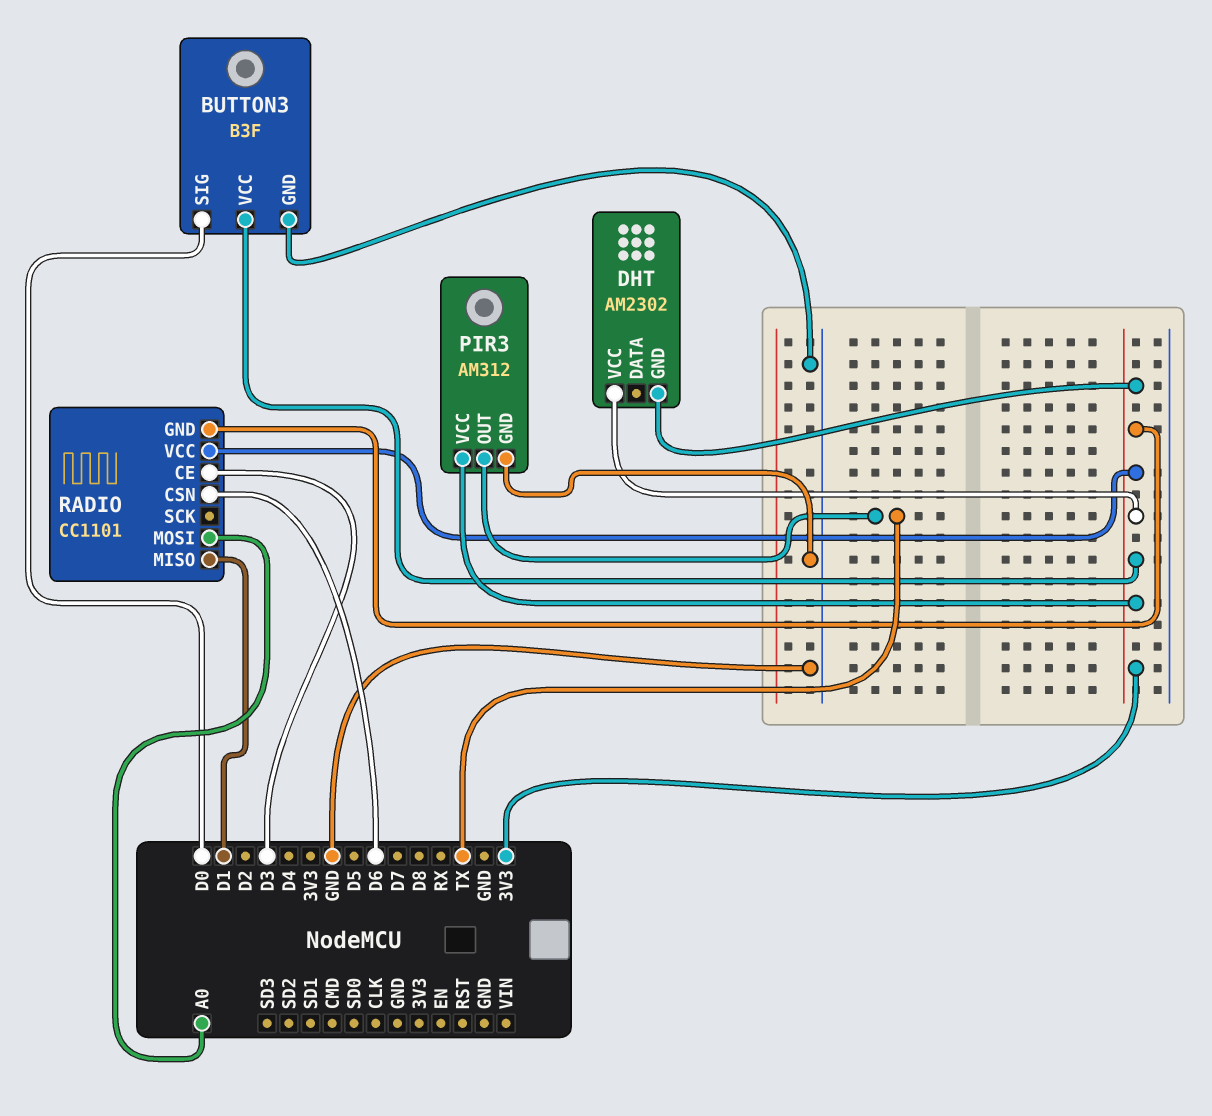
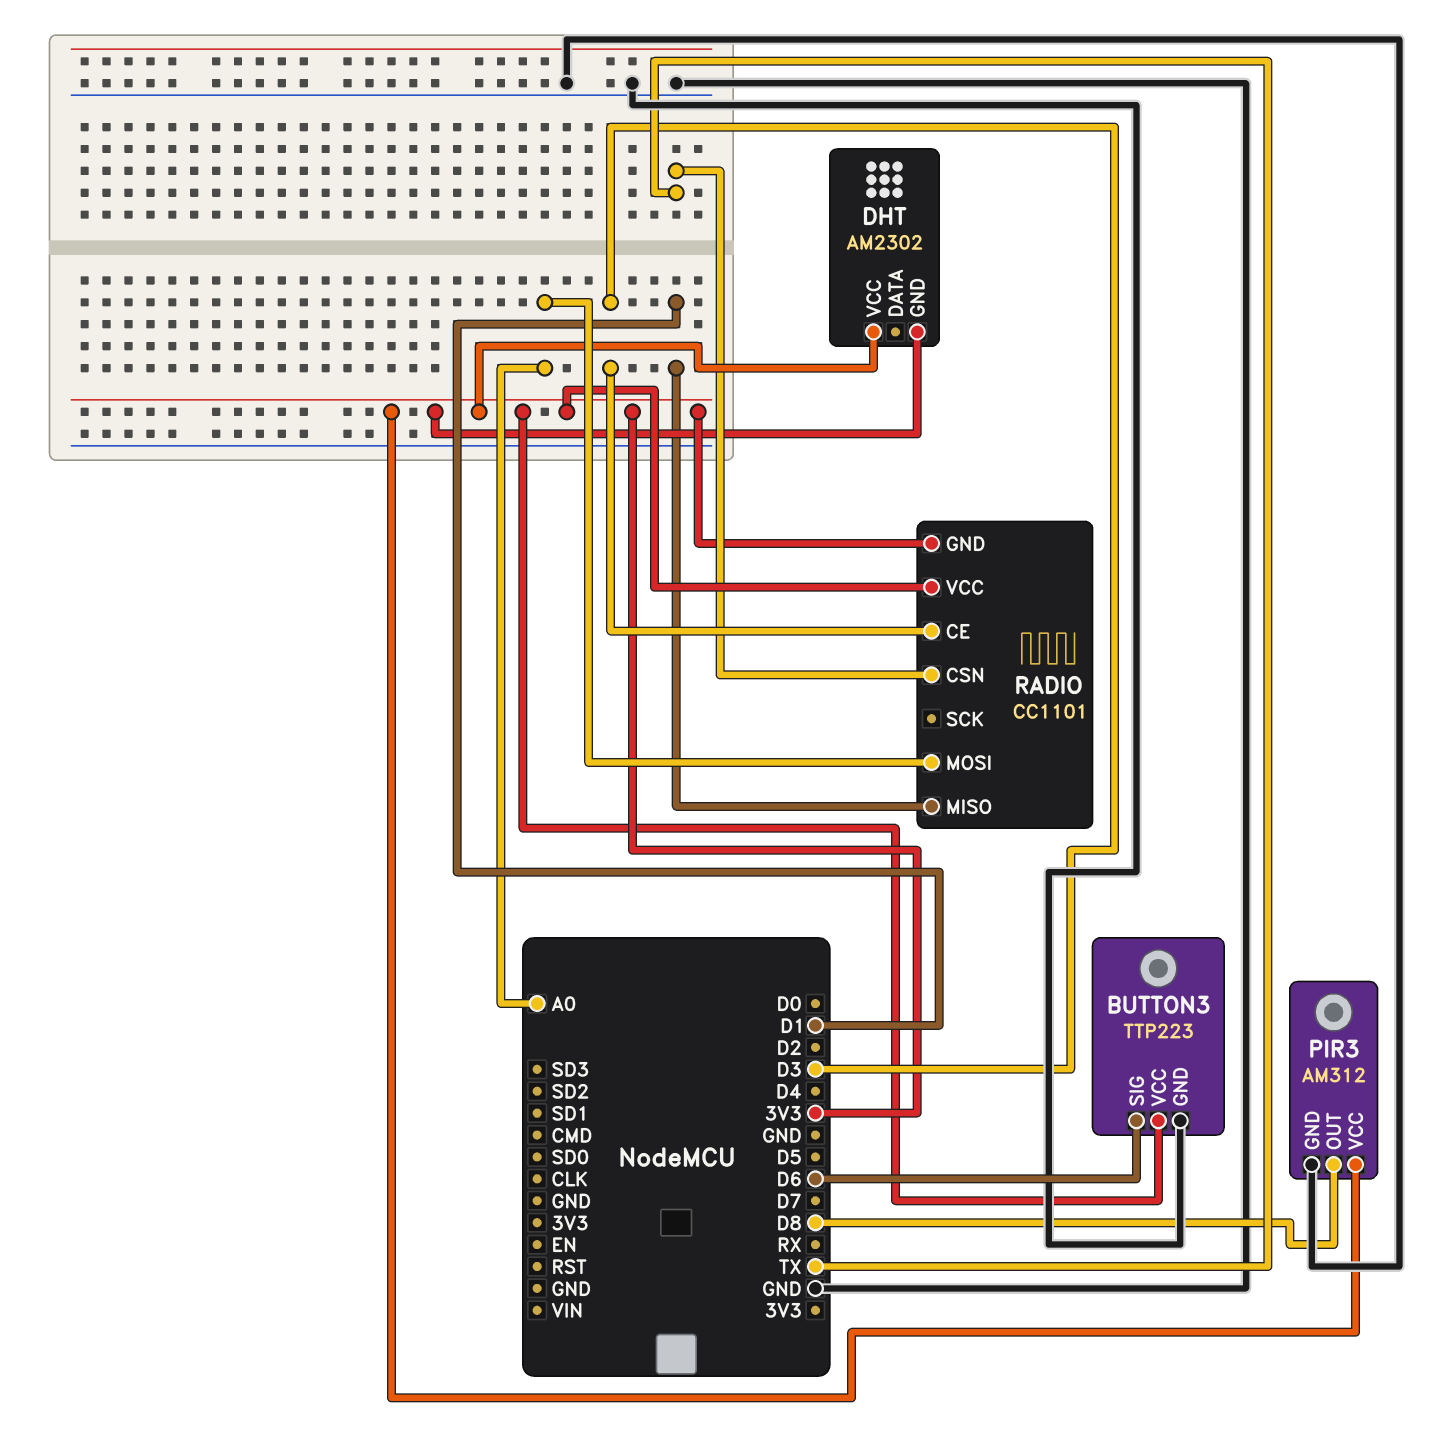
BUTTON3: B3F -> TTP223
BUTTON3 pin SIG: D0 -> D6
PIR3 pin OUT: TX -> D8
RADIO pin CSN: D6 -> TX

